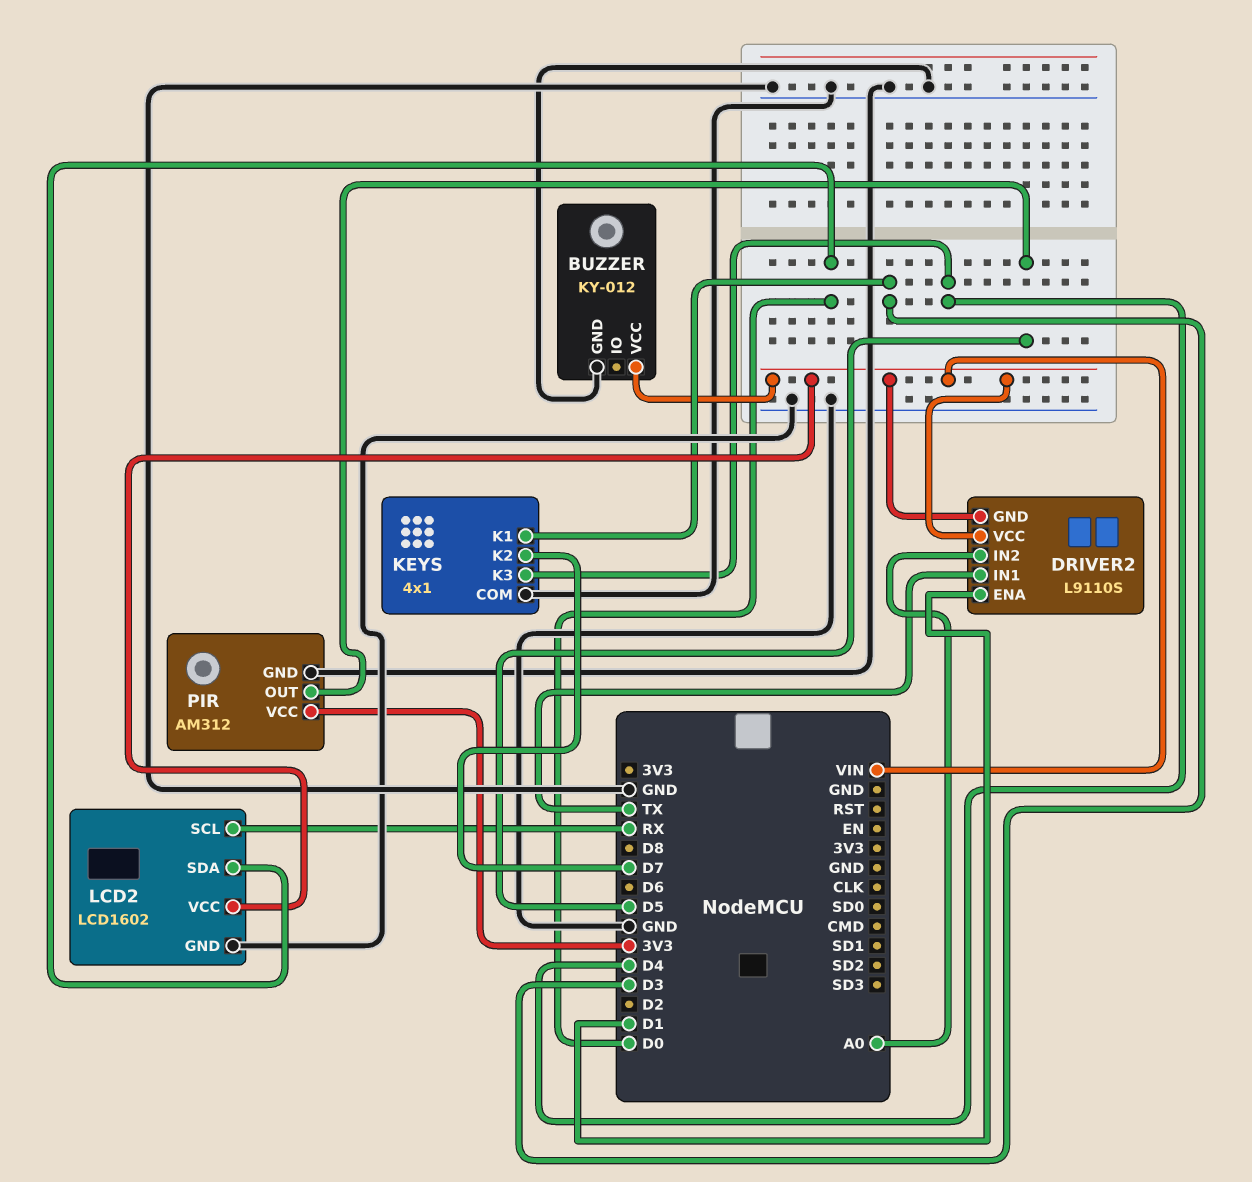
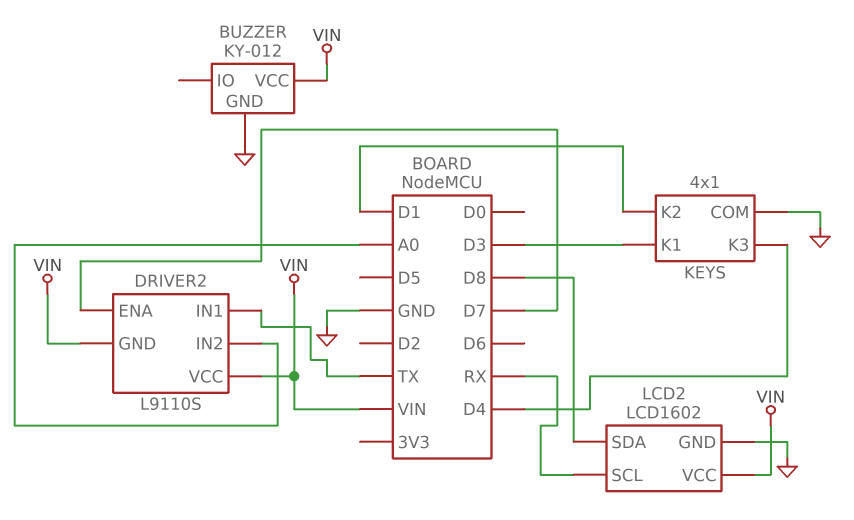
DRIVER2 pin ENA: D1 -> D7
KEYS pin K2: D7 -> D1
LCD2 pin SDA: D0 -> D8
PIR: AM312 -> none
PIR pin GND: GND -> none
PIR pin OUT: D5 -> none
PIR pin VCC: 3V3 -> none

